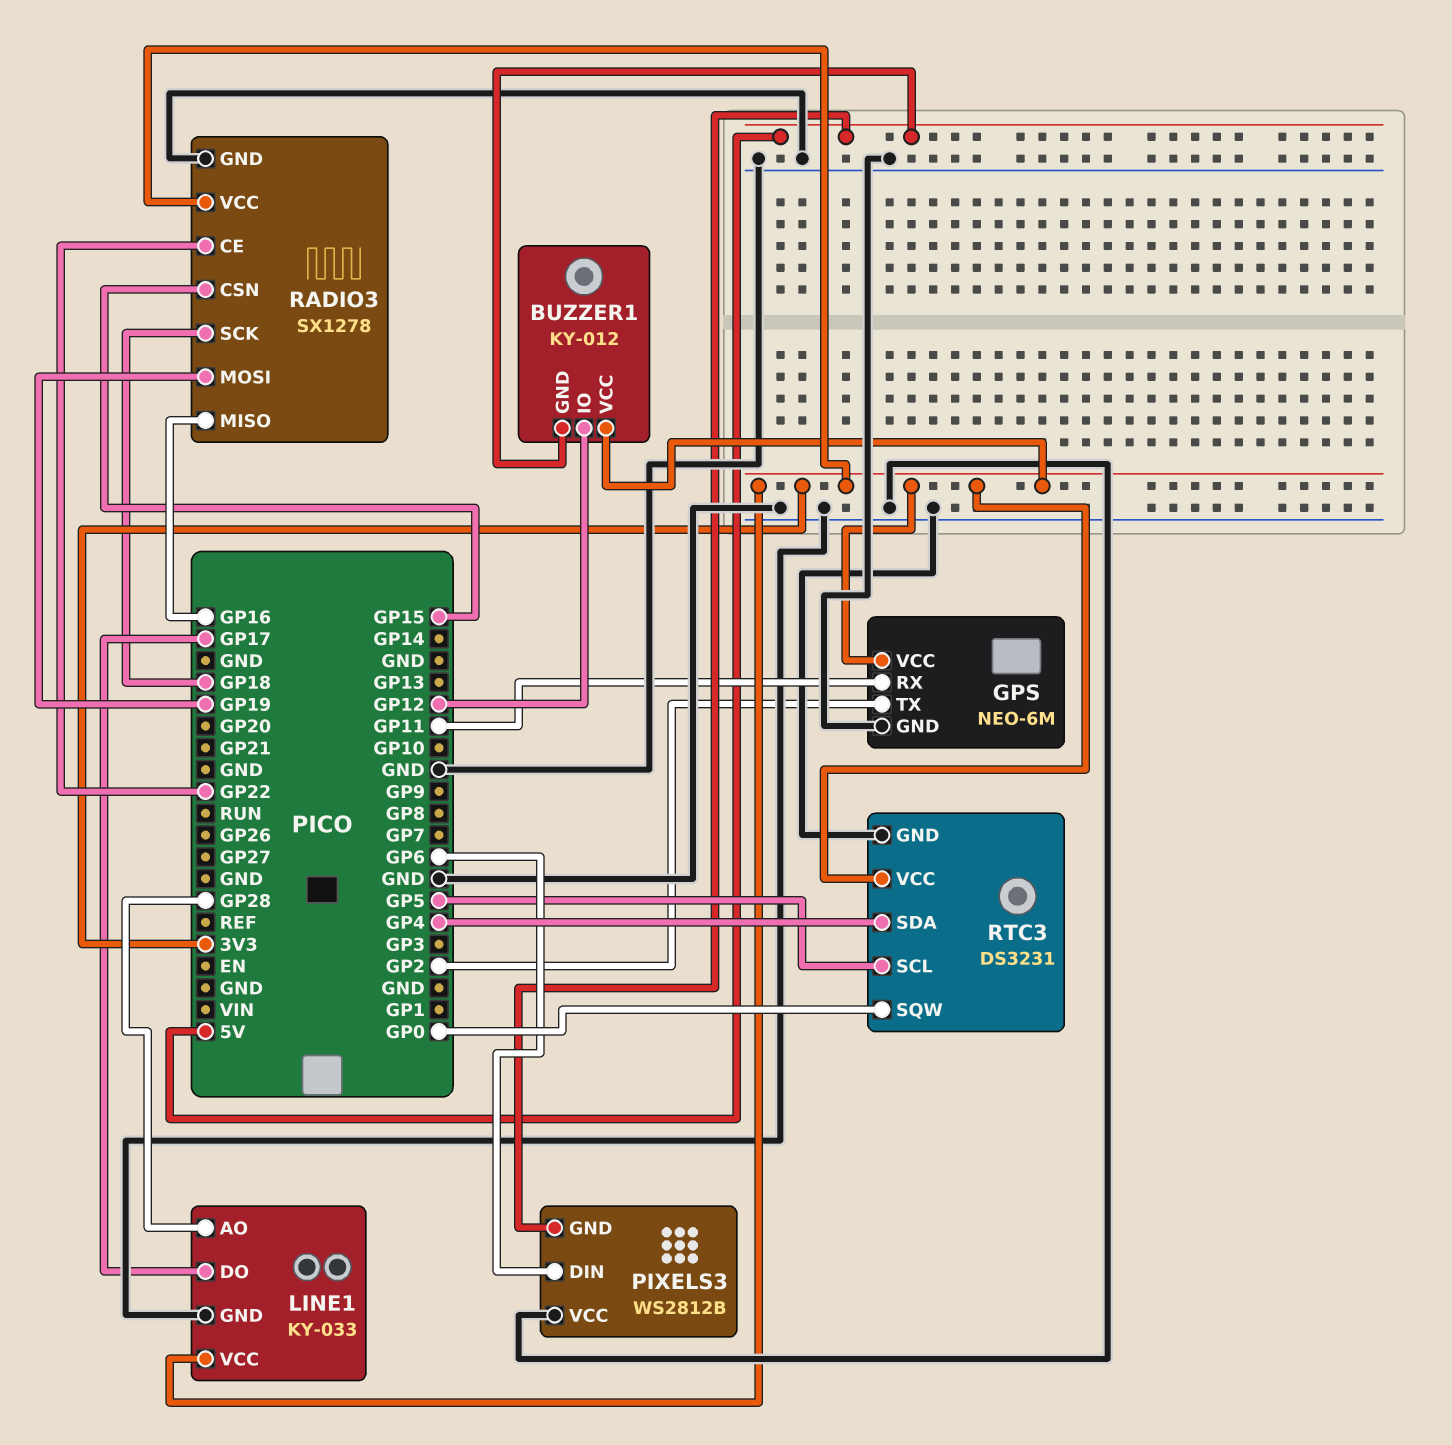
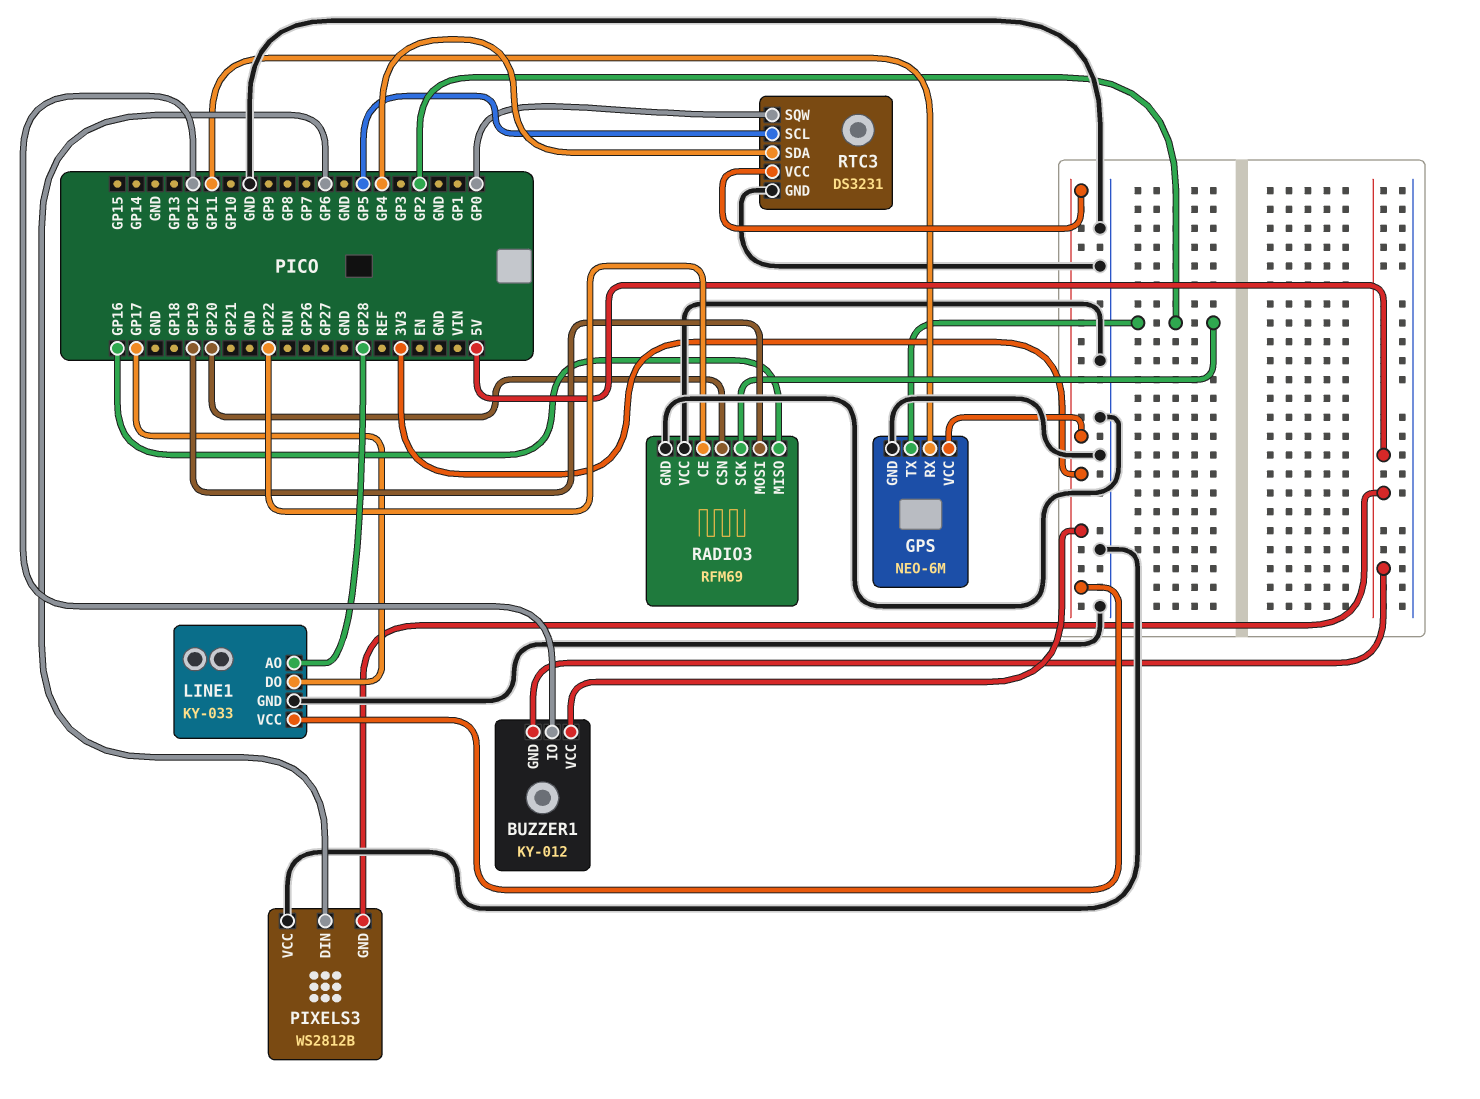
RADIO3: SX1278 -> RFM69
RADIO3 pin CSN: GP15 -> GP20
RADIO3 pin SCK: GP18 -> GP2
RADIO3 pin VCC: 3V3 -> GND

